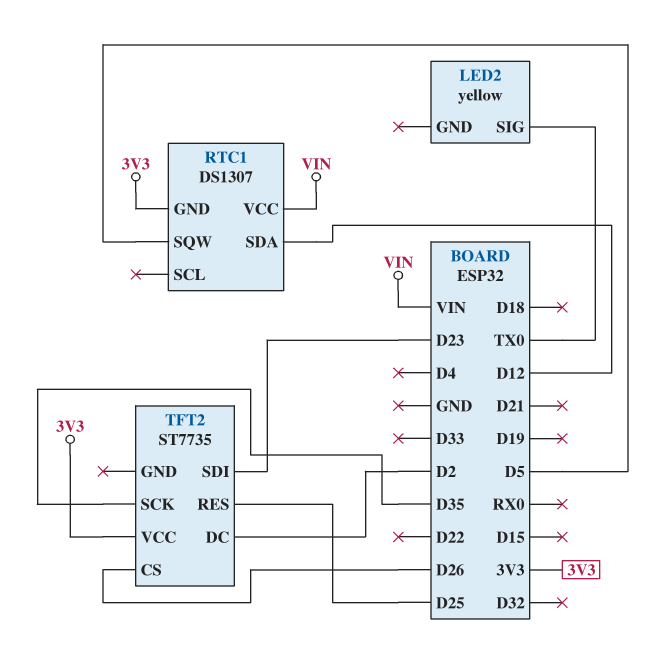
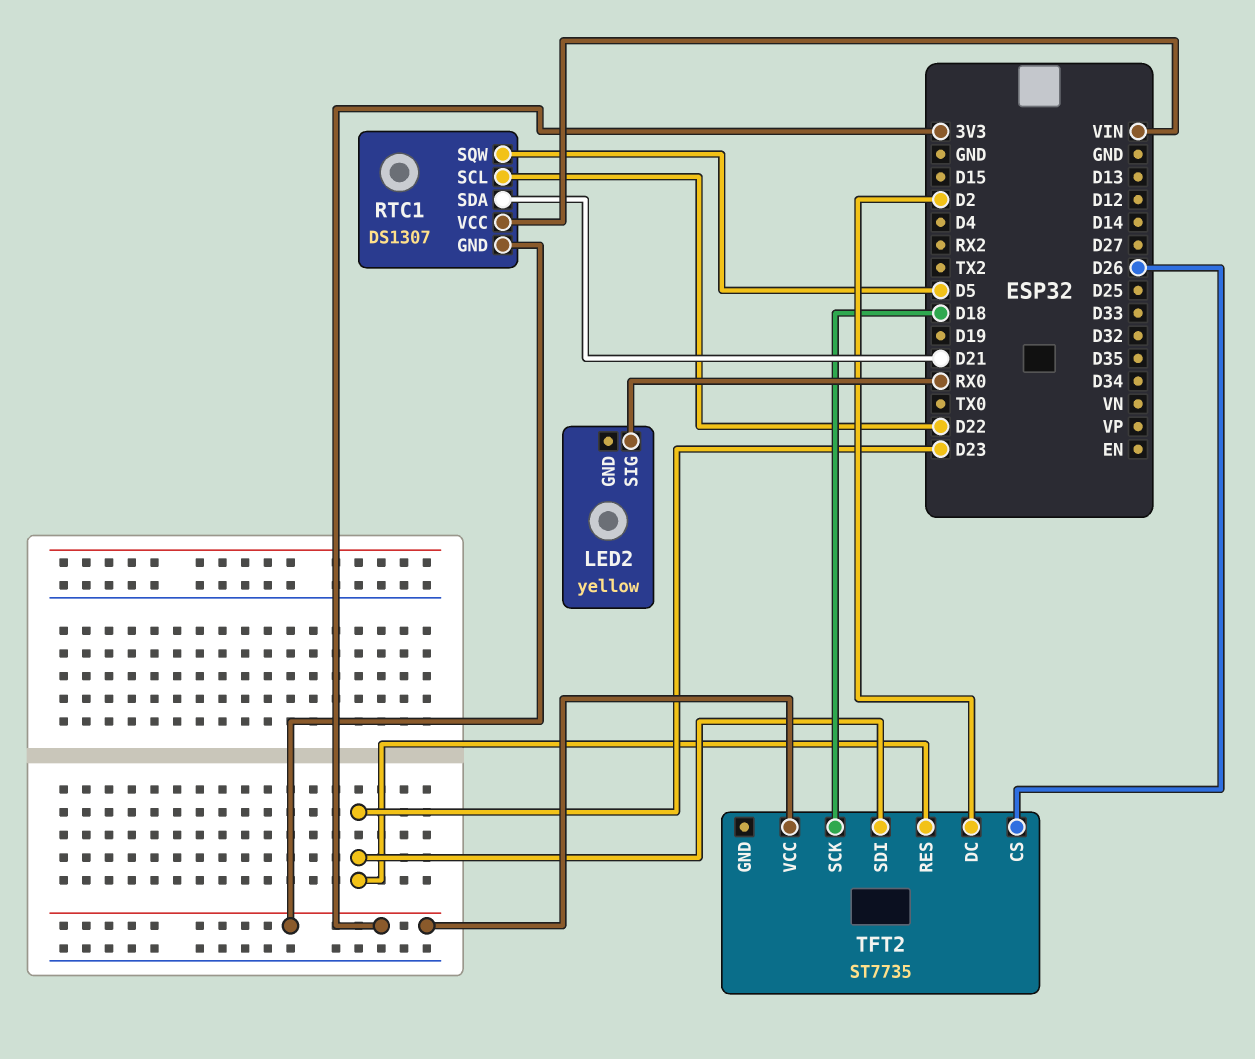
LED2 pin SIG: TX0 -> RX0
RTC1 pin SCL: none -> D22
RTC1 pin SDA: D12 -> D21
TFT2 pin RES: D25 -> D23
TFT2 pin SCK: D35 -> D18

